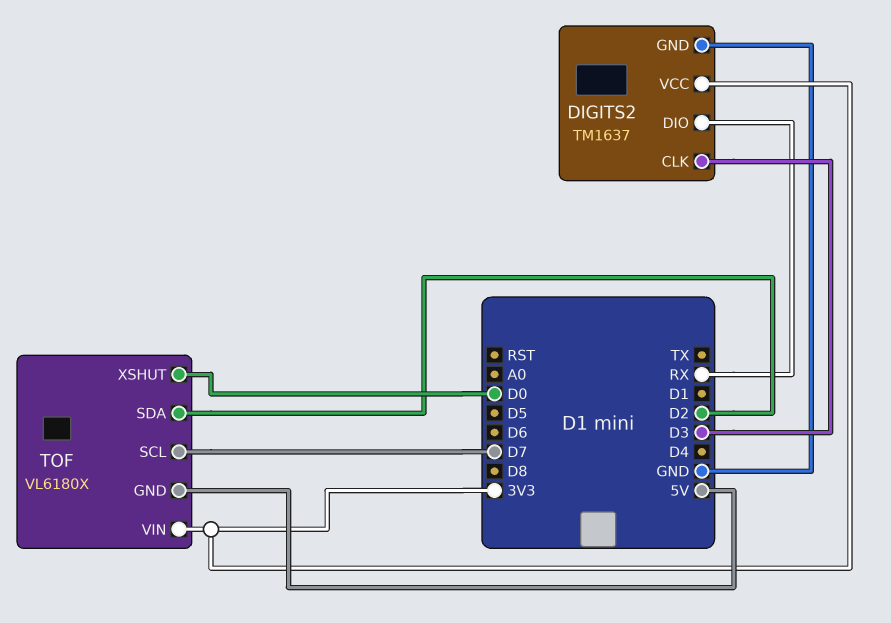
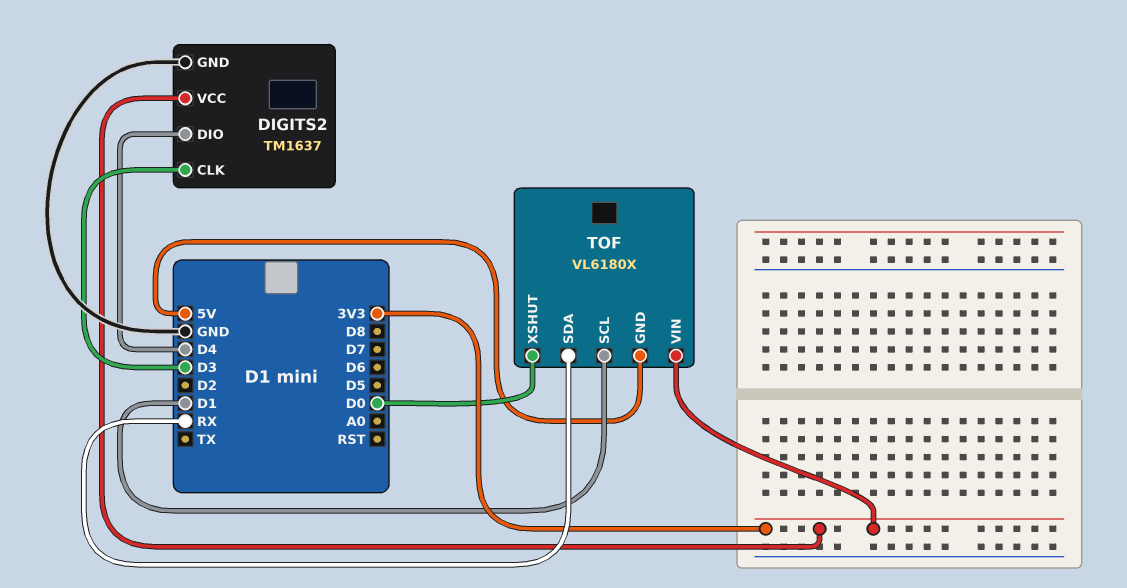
DIGITS2 pin DIO: RX -> D4
TOF pin SCL: D7 -> D1
TOF pin SDA: D2 -> RX

